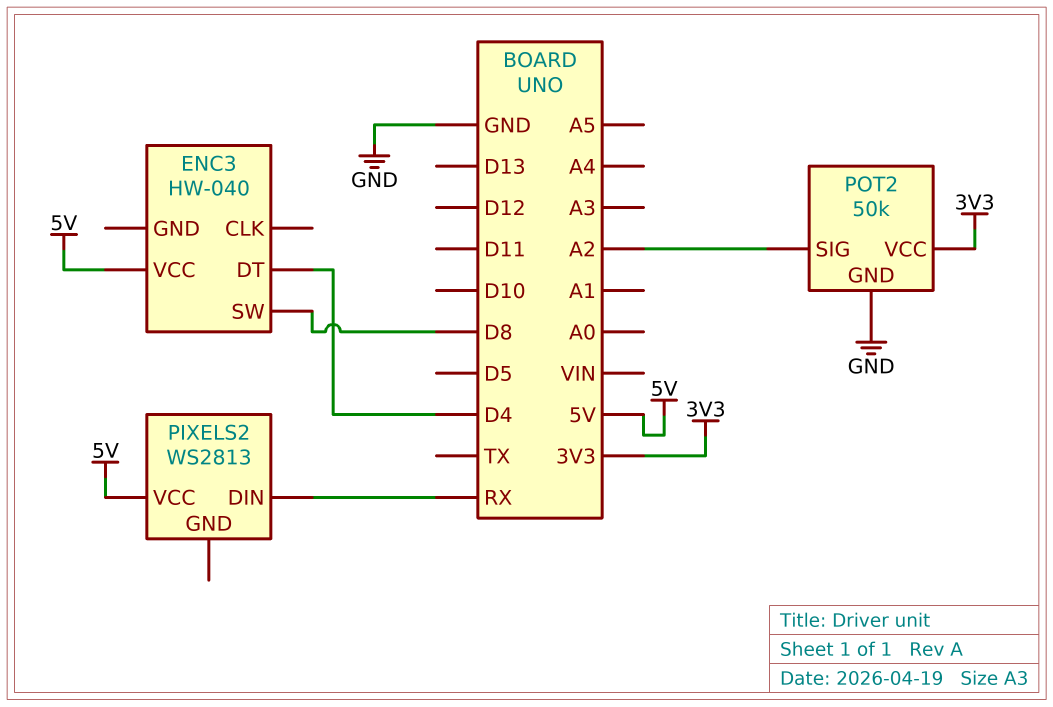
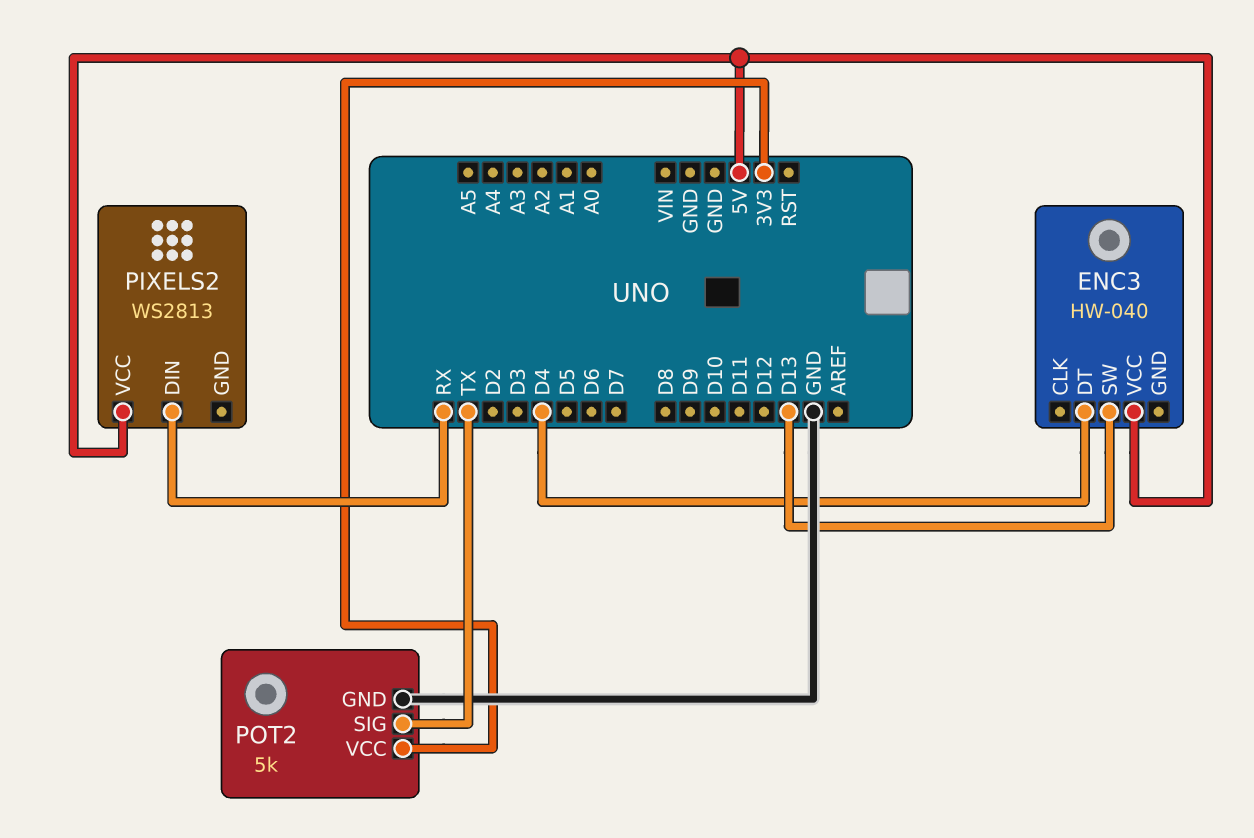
ENC3 pin SW: D8 -> D13
POT2: 50k -> 5k
POT2 pin SIG: A2 -> TX

